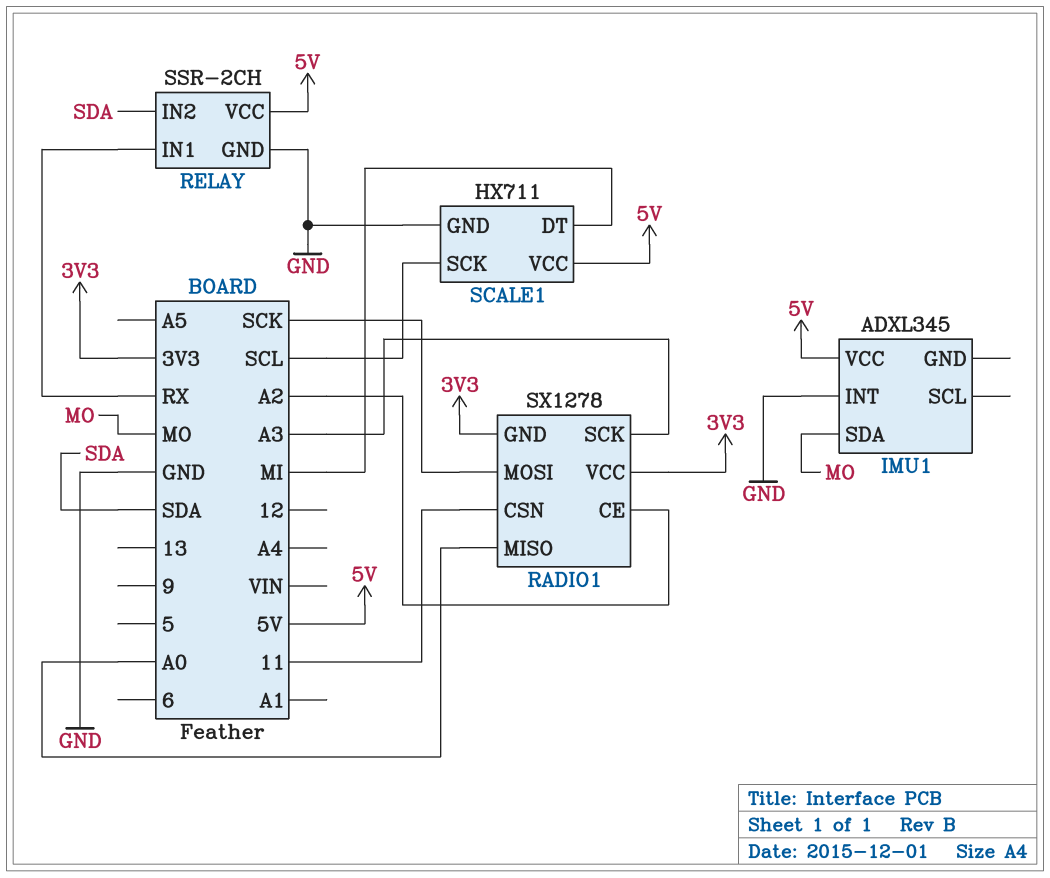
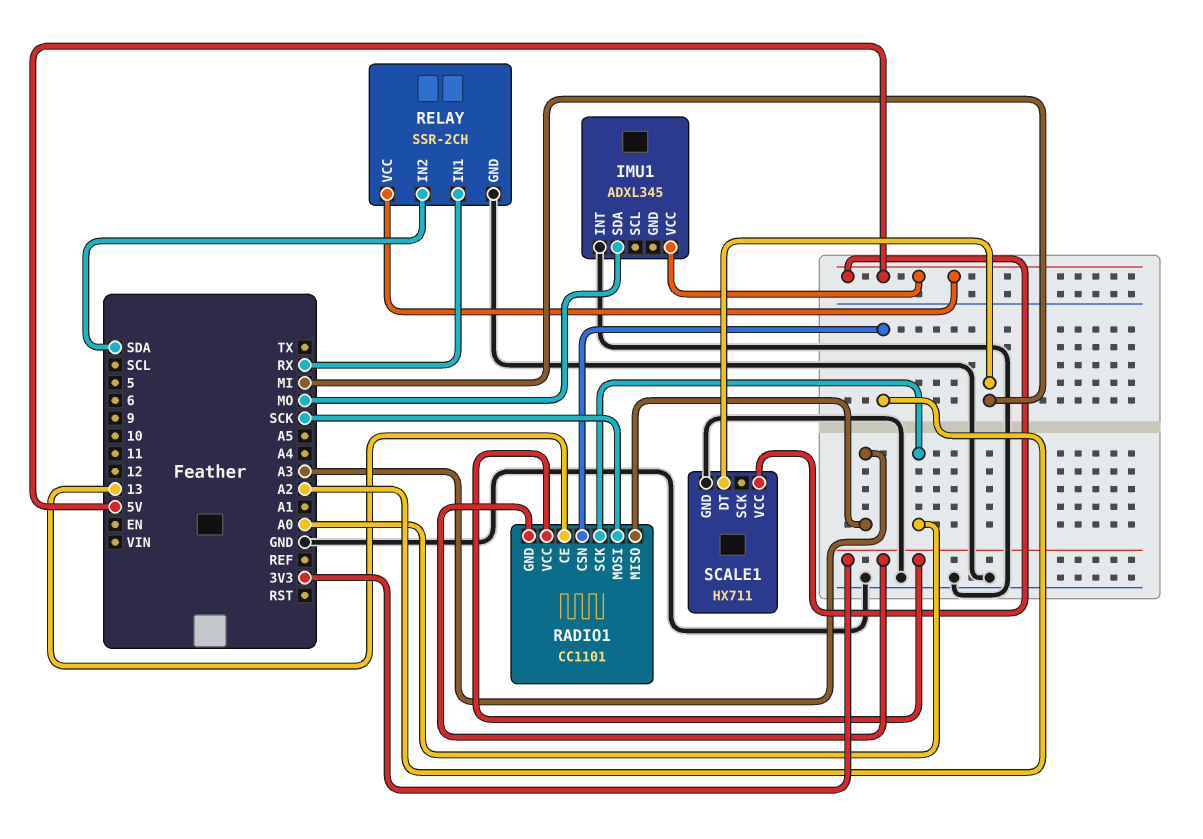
RADIO1: SX1278 -> CC1101
RADIO1 pin CE: A2 -> 13
RADIO1 pin CSN: 11 -> A2
RADIO1 pin MISO: A0 -> A3
RADIO1 pin SCK: A3 -> A0
SCALE1 pin SCK: SCL -> none

